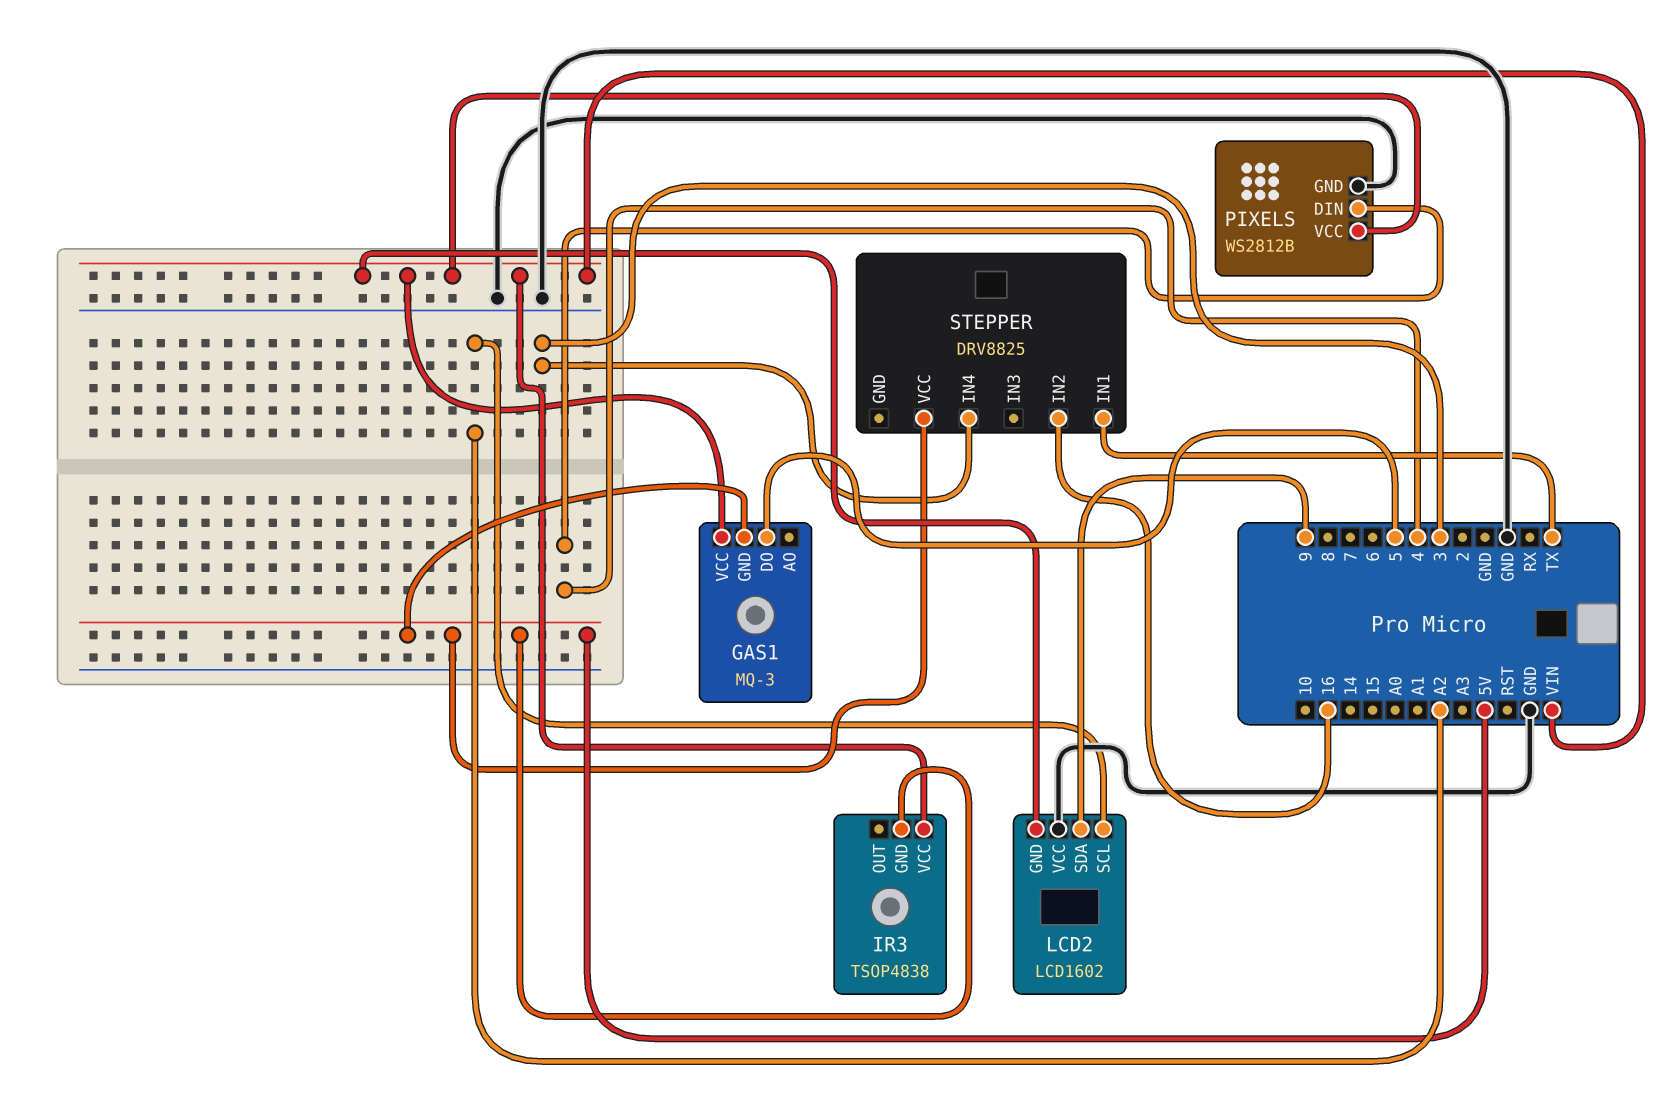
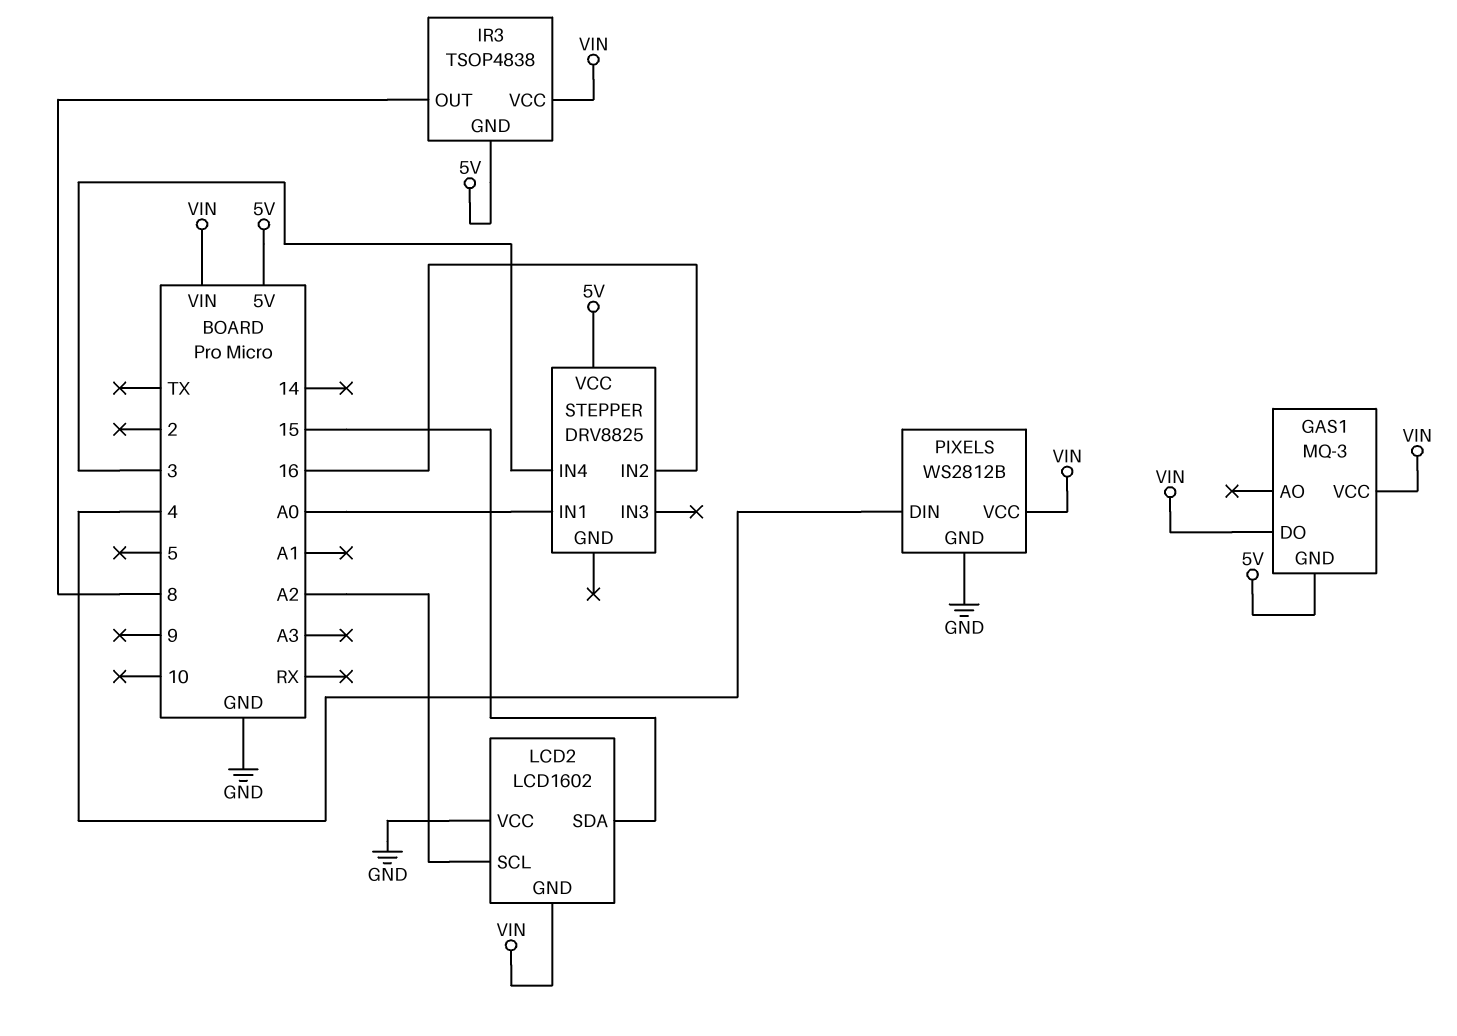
GAS1 pin DO: 5 -> VIN
IR3 pin OUT: none -> 8
LCD2 pin SDA: 9 -> 15
STEPPER pin IN1: TX -> A0

